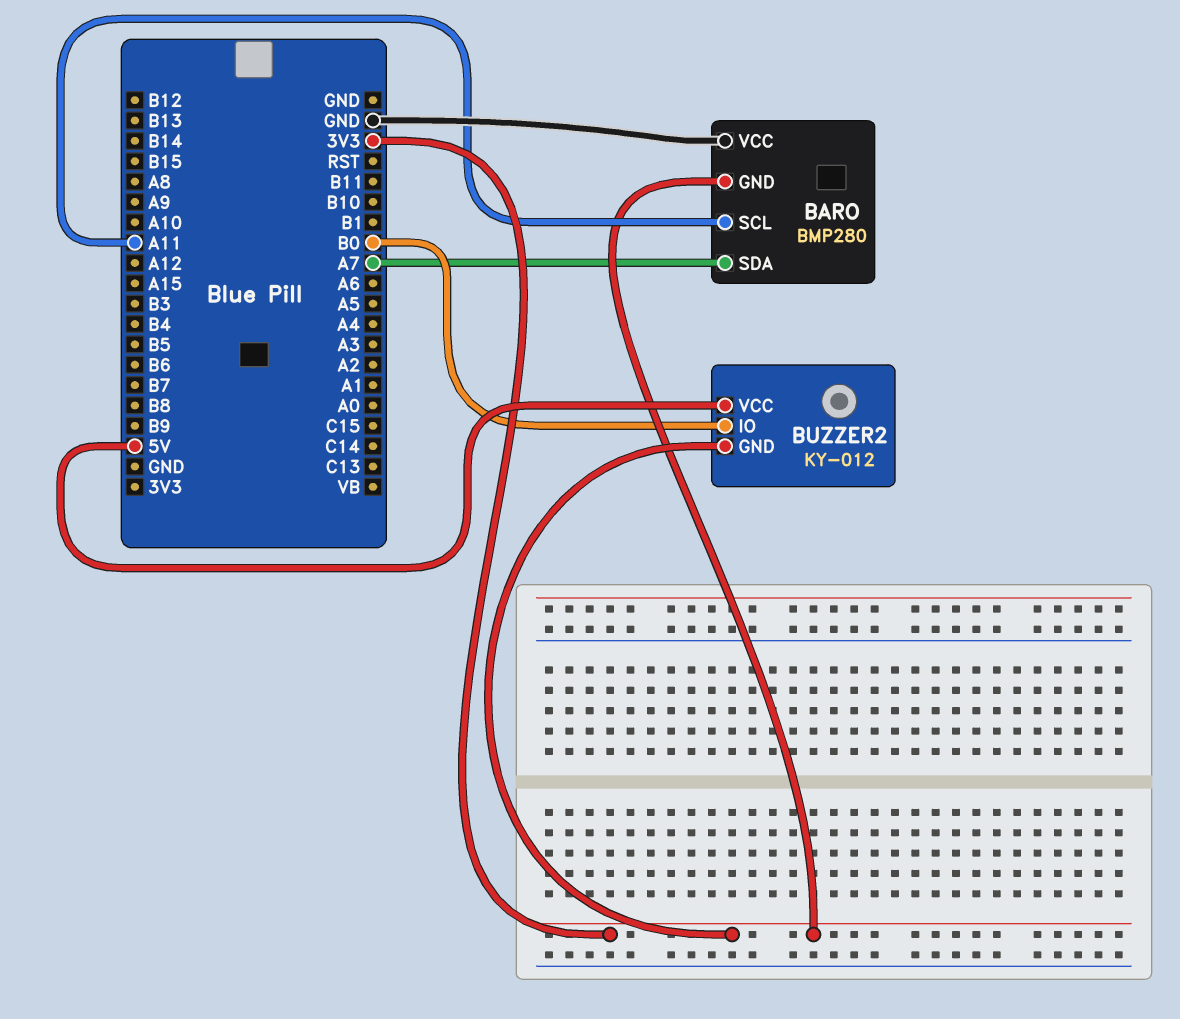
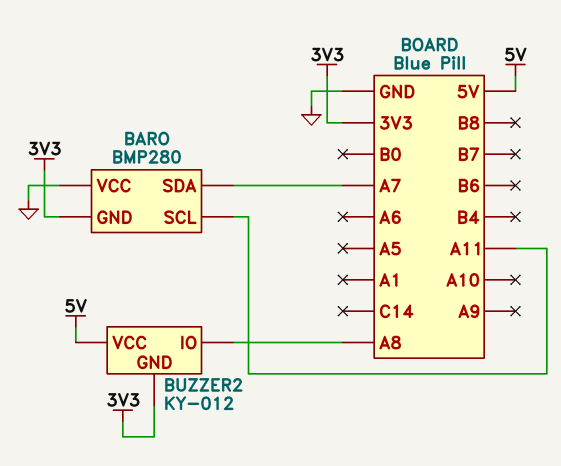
BUZZER2 pin IO: B0 -> A8

